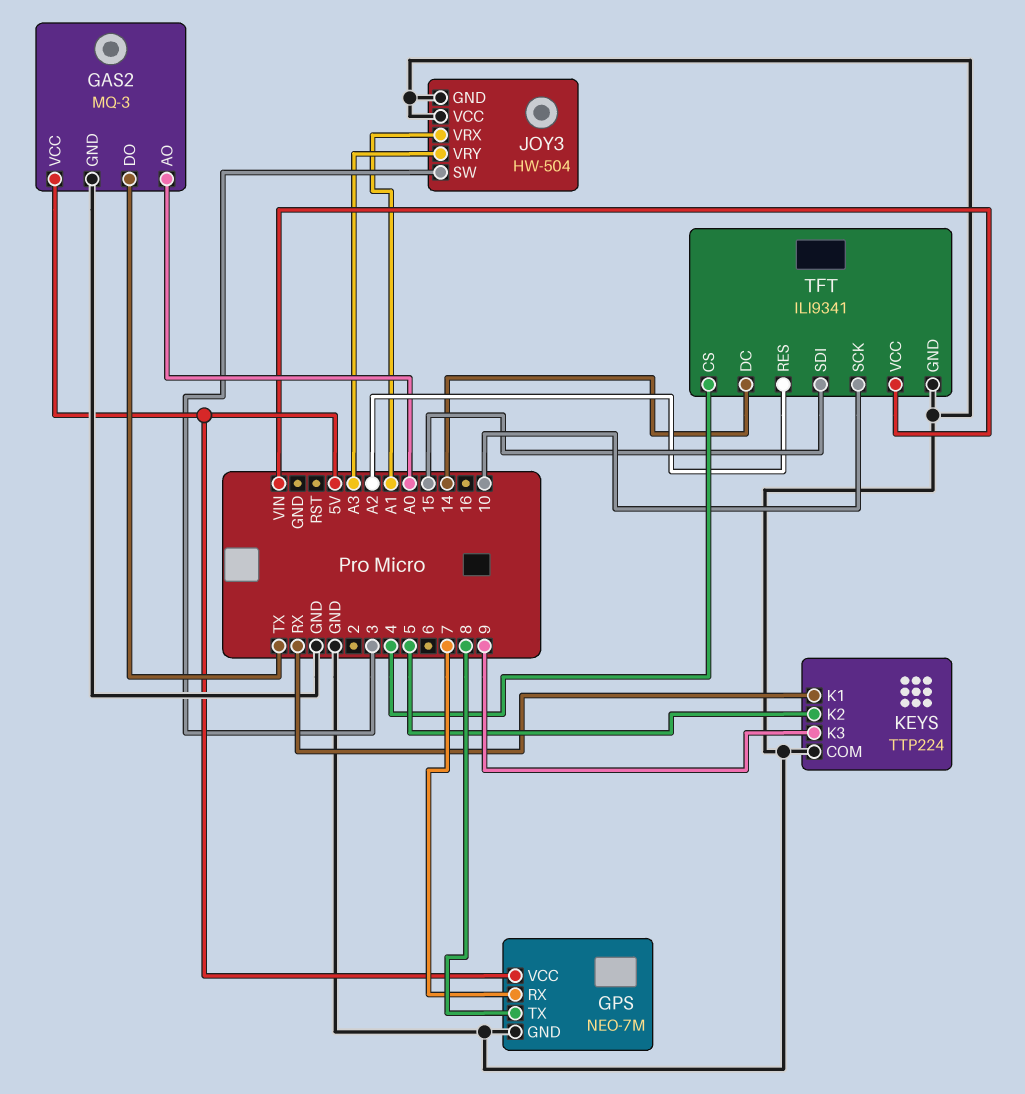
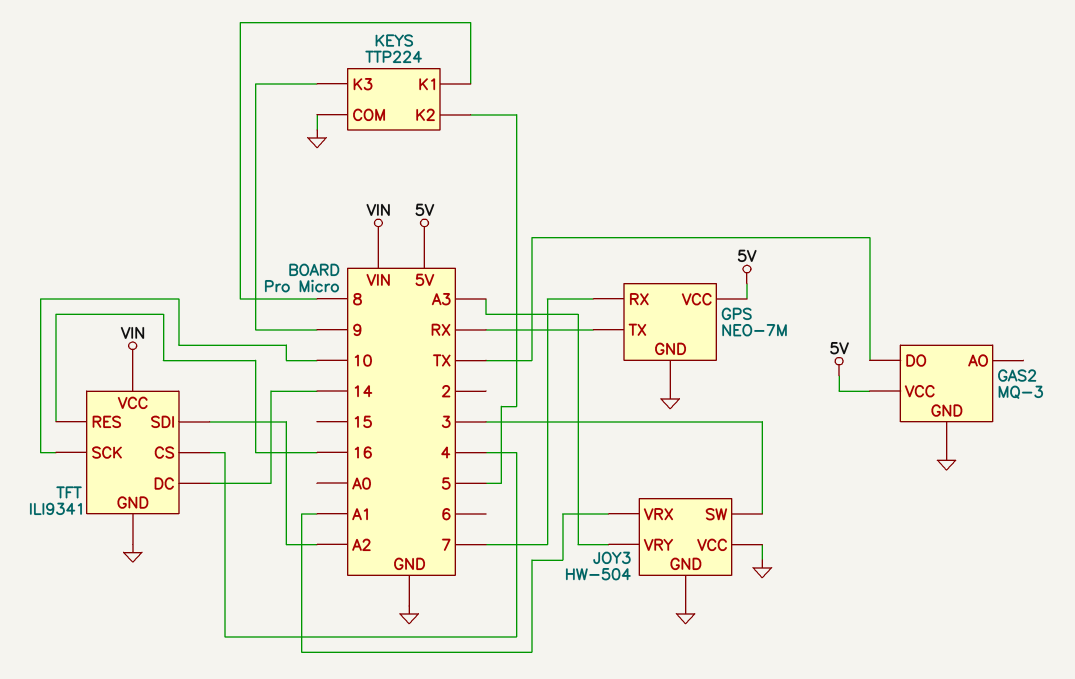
GAS2 pin AO: A0 -> none
GPS pin TX: 8 -> RX
KEYS pin K1: RX -> 8
TFT pin RES: A2 -> 16
TFT pin SDI: 15 -> A2

